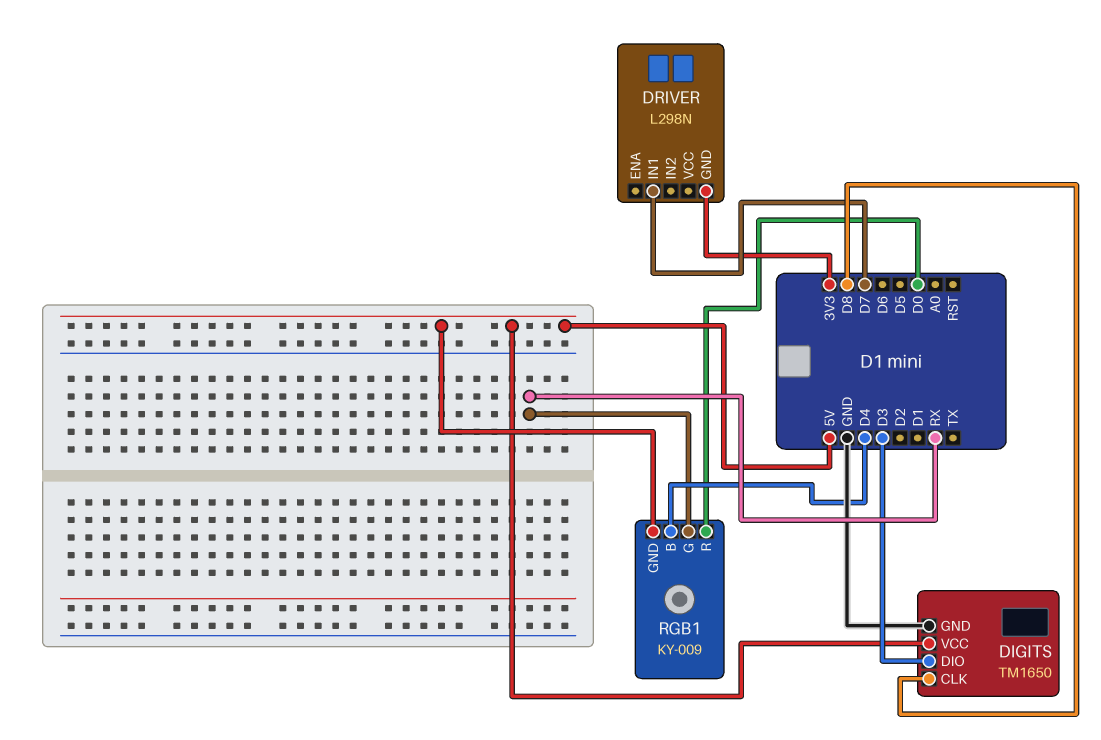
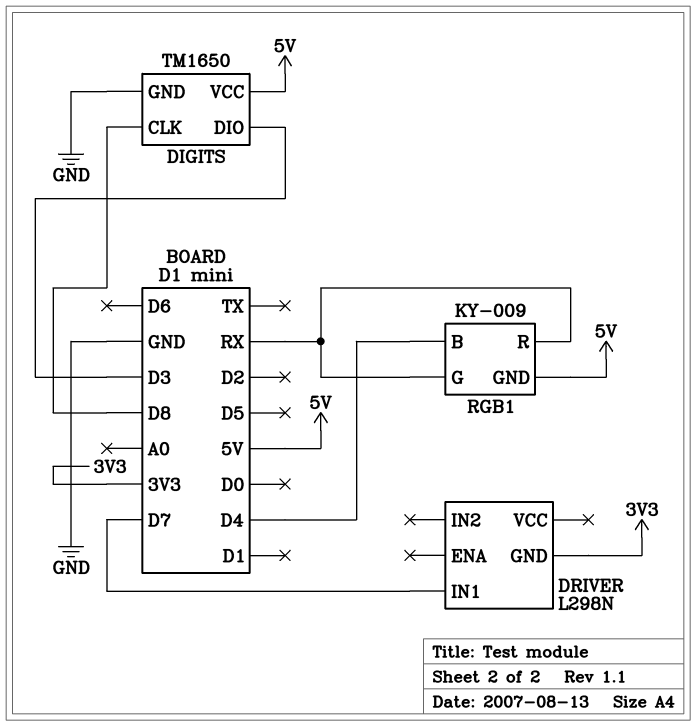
RGB1 pin R: D0 -> RX

